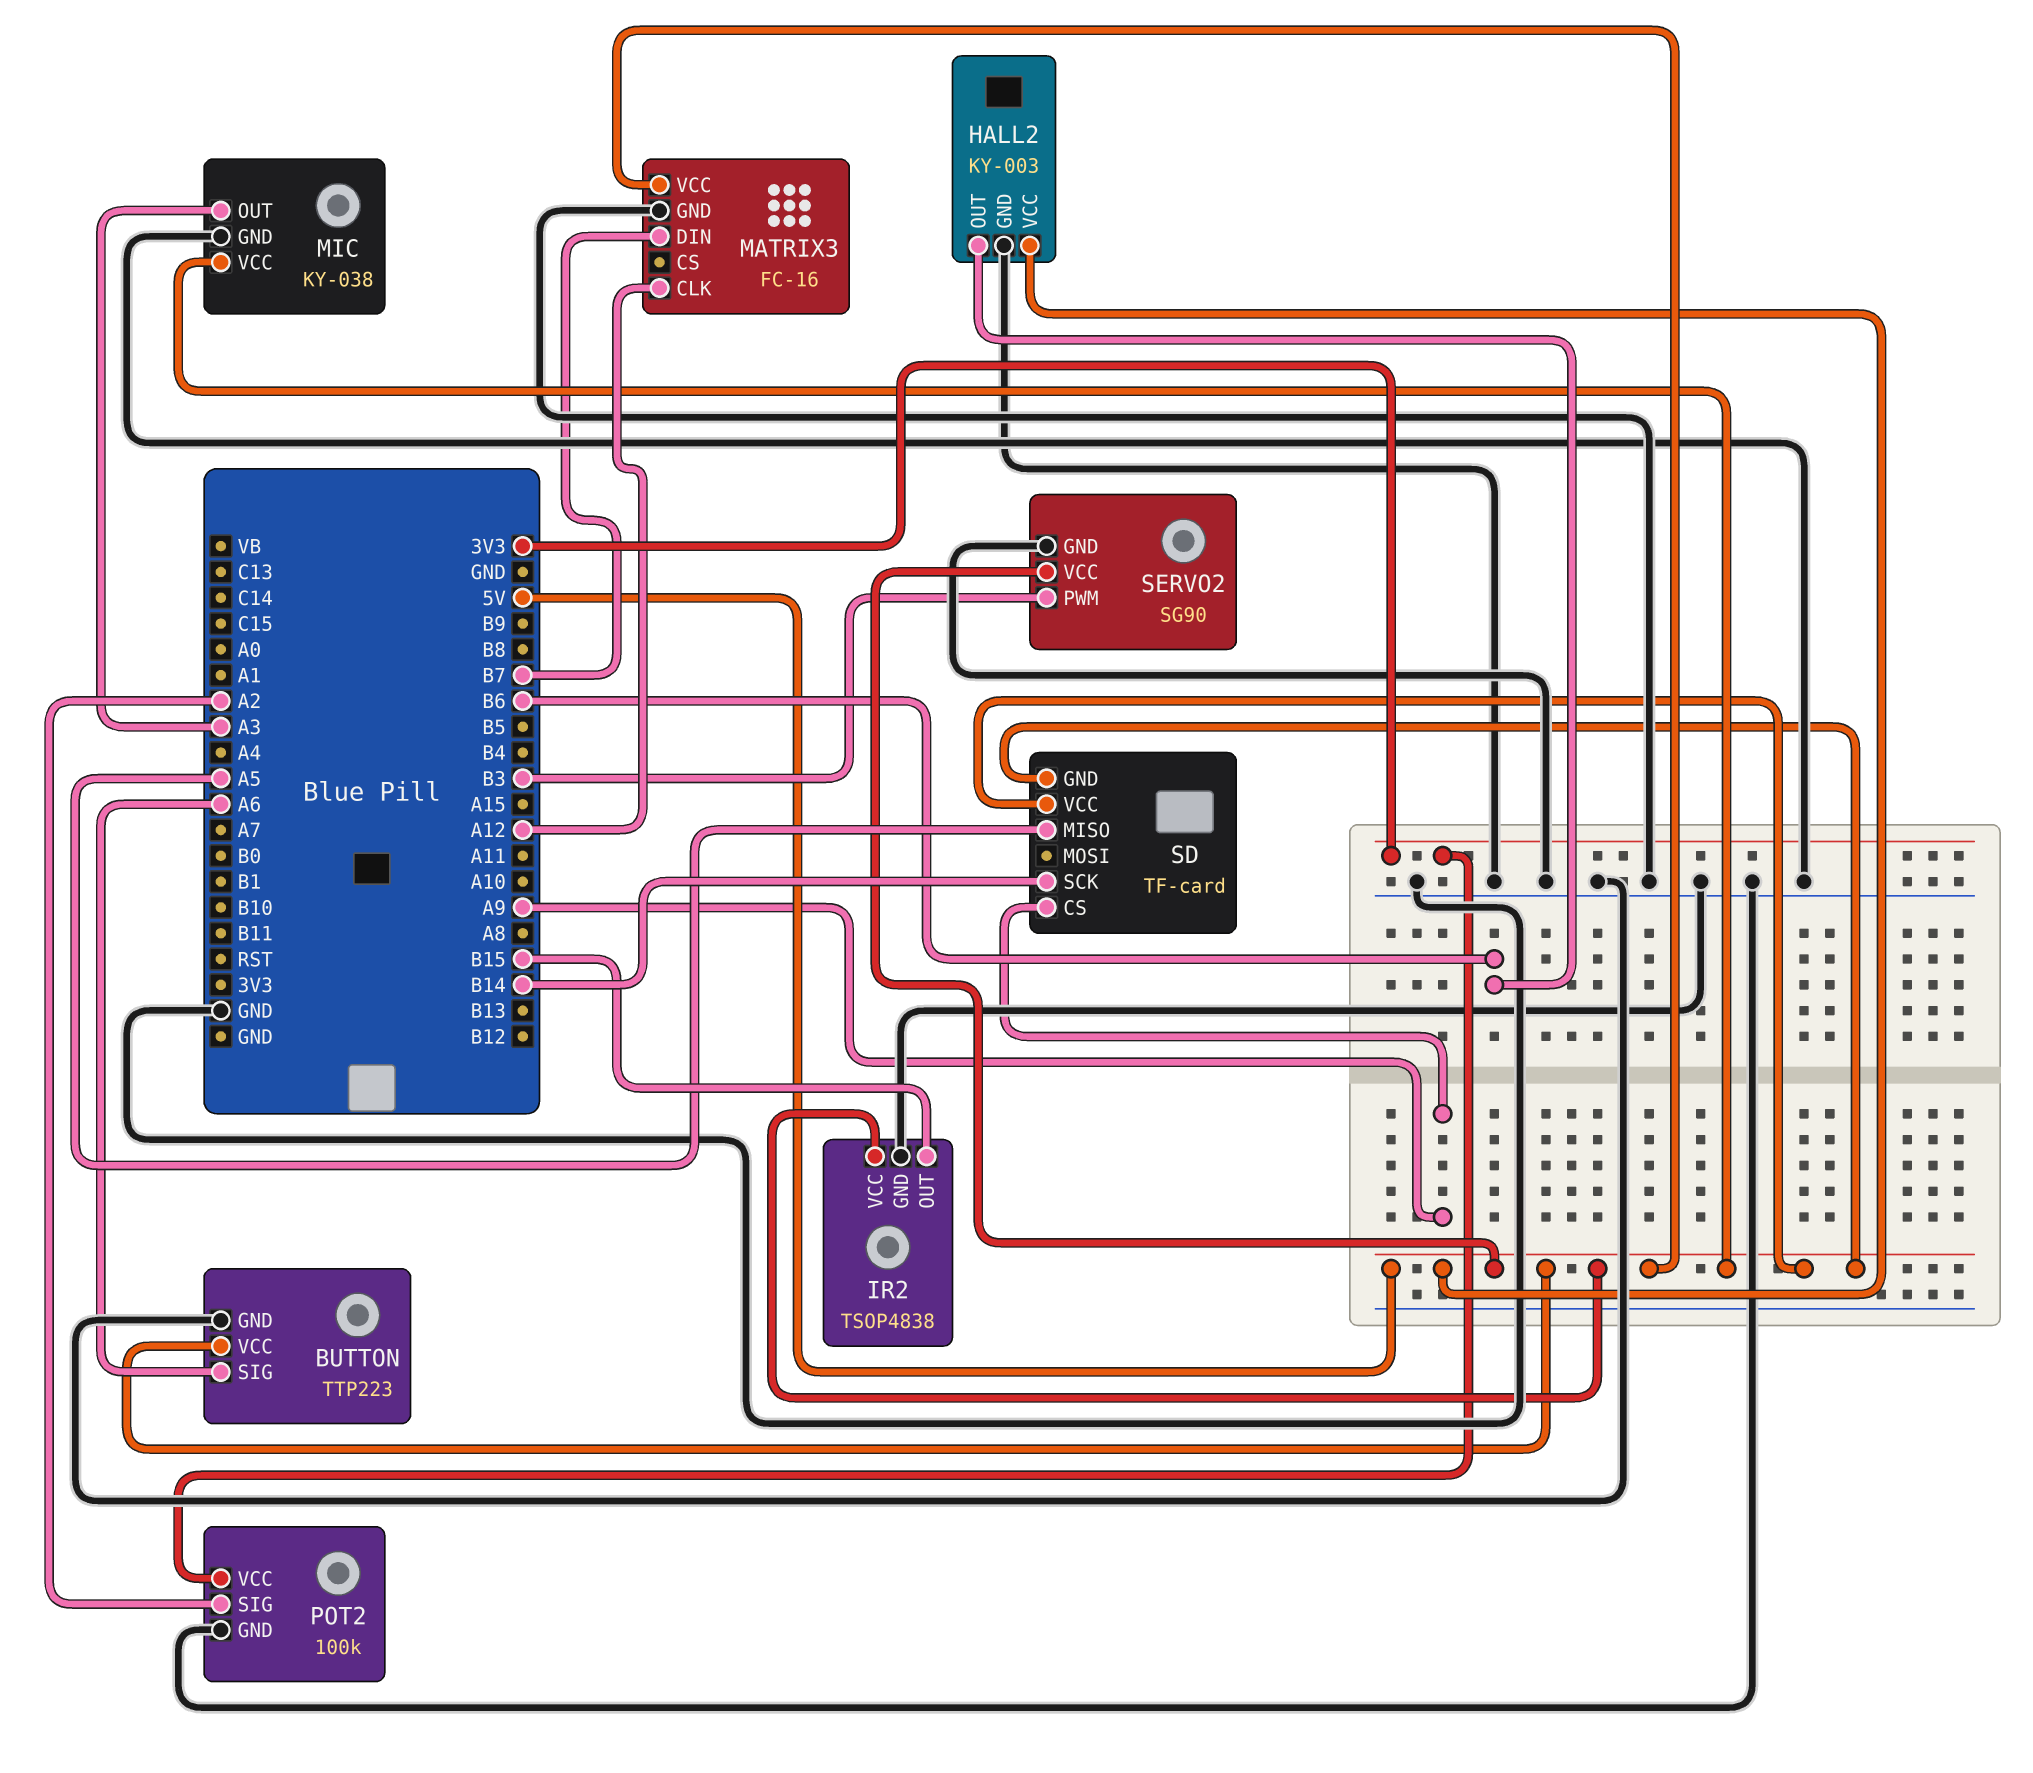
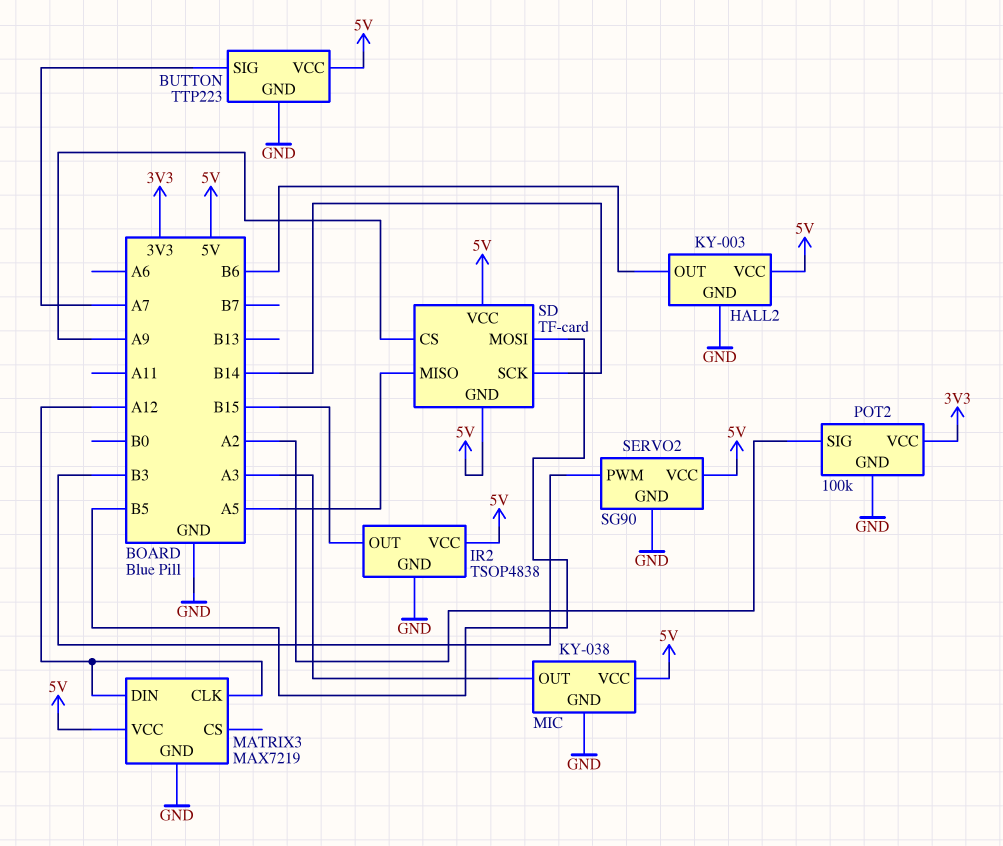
BUTTON pin SIG: A6 -> A7
MATRIX3: FC-16 -> MAX7219
MATRIX3 pin DIN: B7 -> A12
SD pin MOSI: none -> B5

